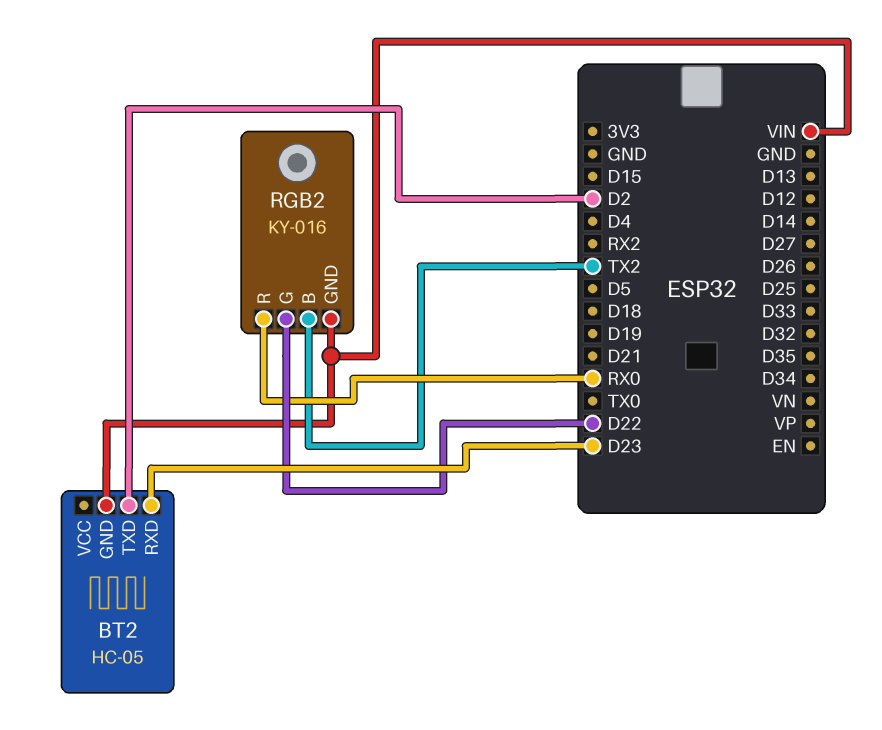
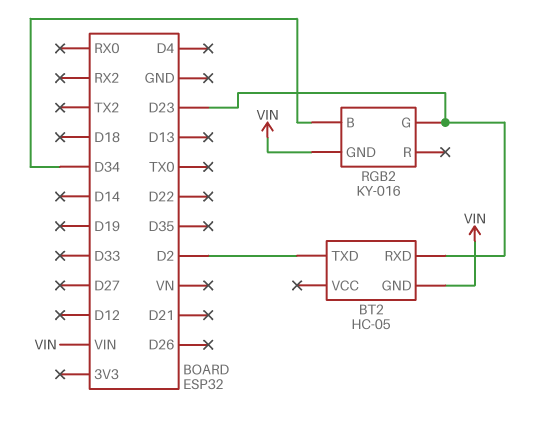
RGB2 pin B: TX2 -> D34
RGB2 pin G: D22 -> D23
RGB2 pin R: RX0 -> none

